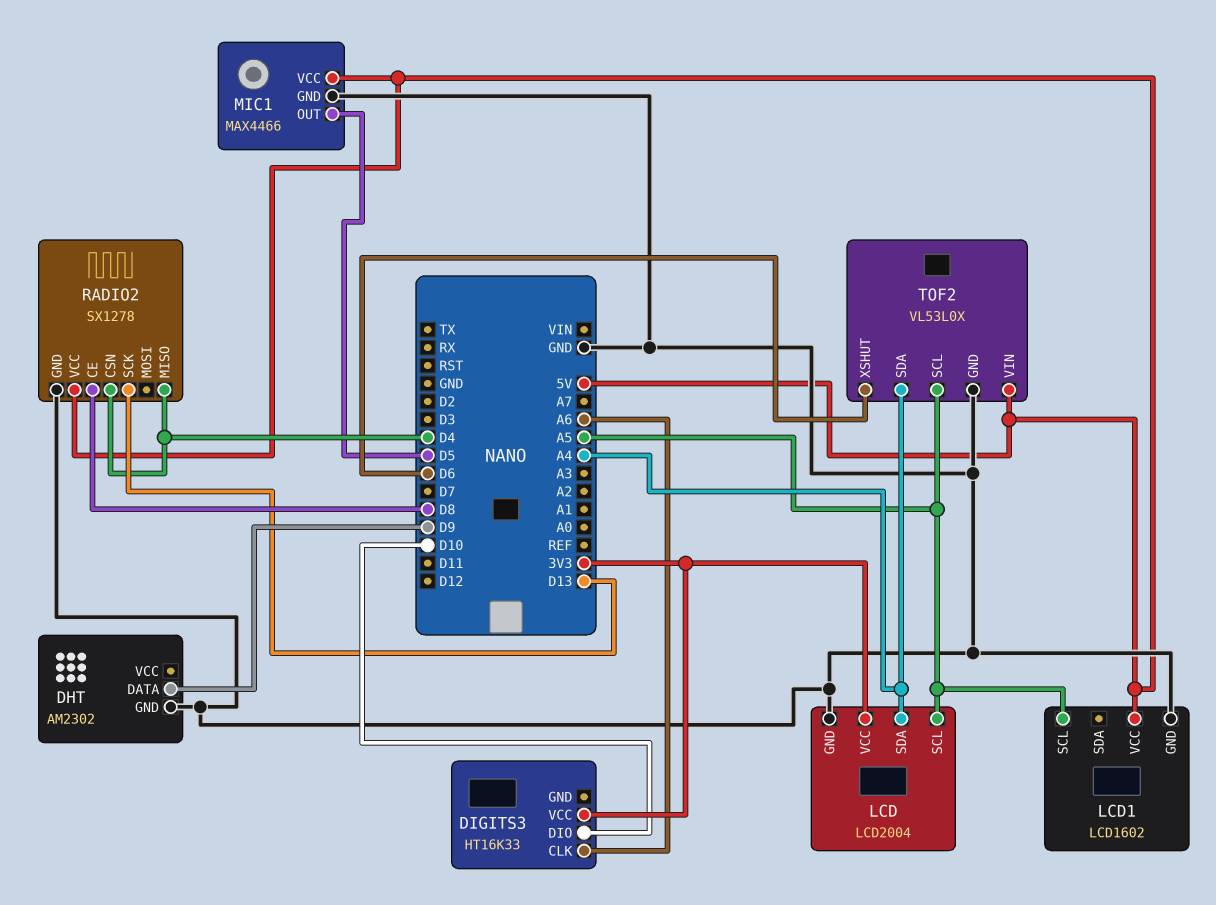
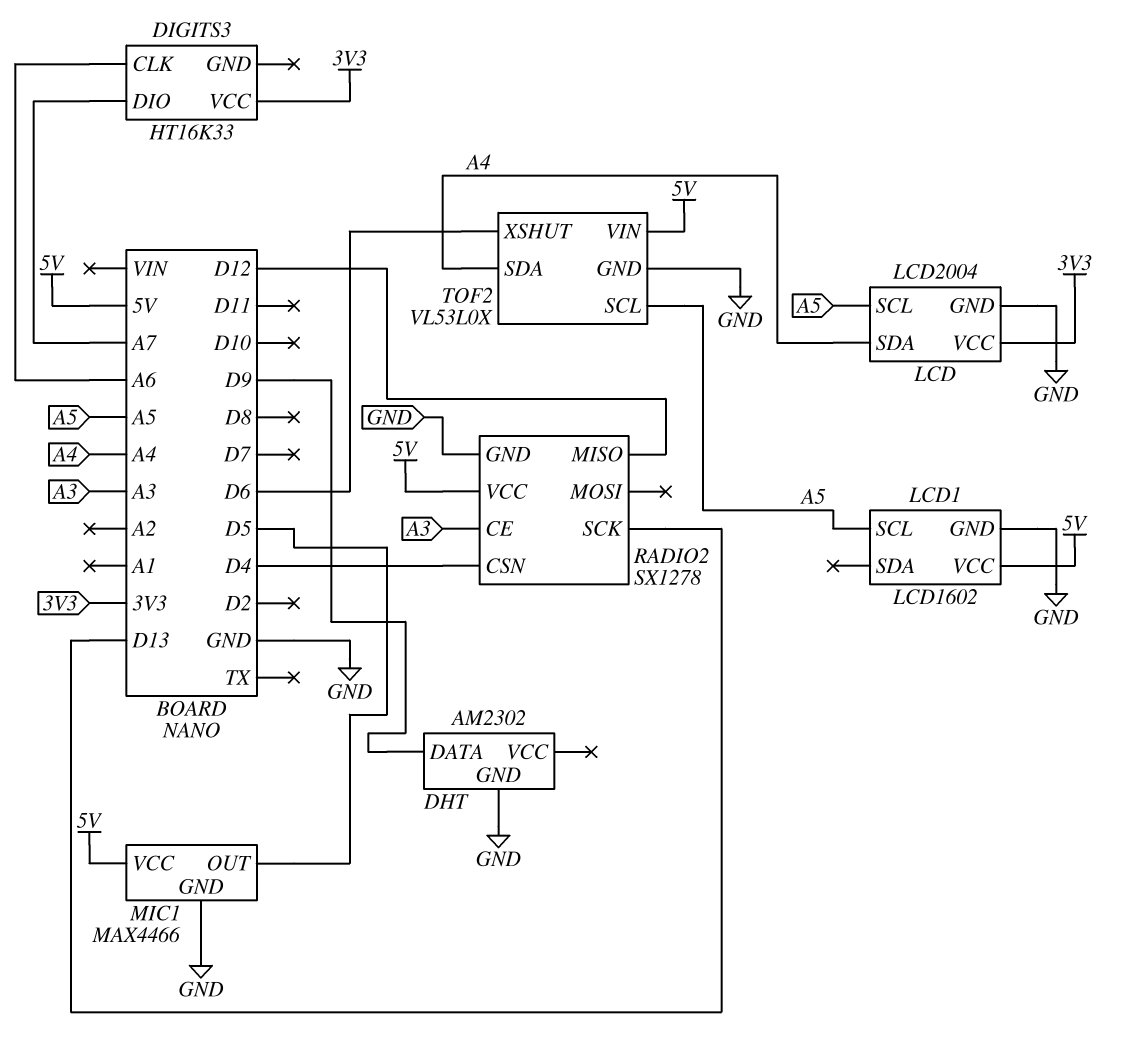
DIGITS3 pin DIO: D10 -> A7
RADIO2 pin CE: D8 -> A3
RADIO2 pin MISO: D4 -> D12

